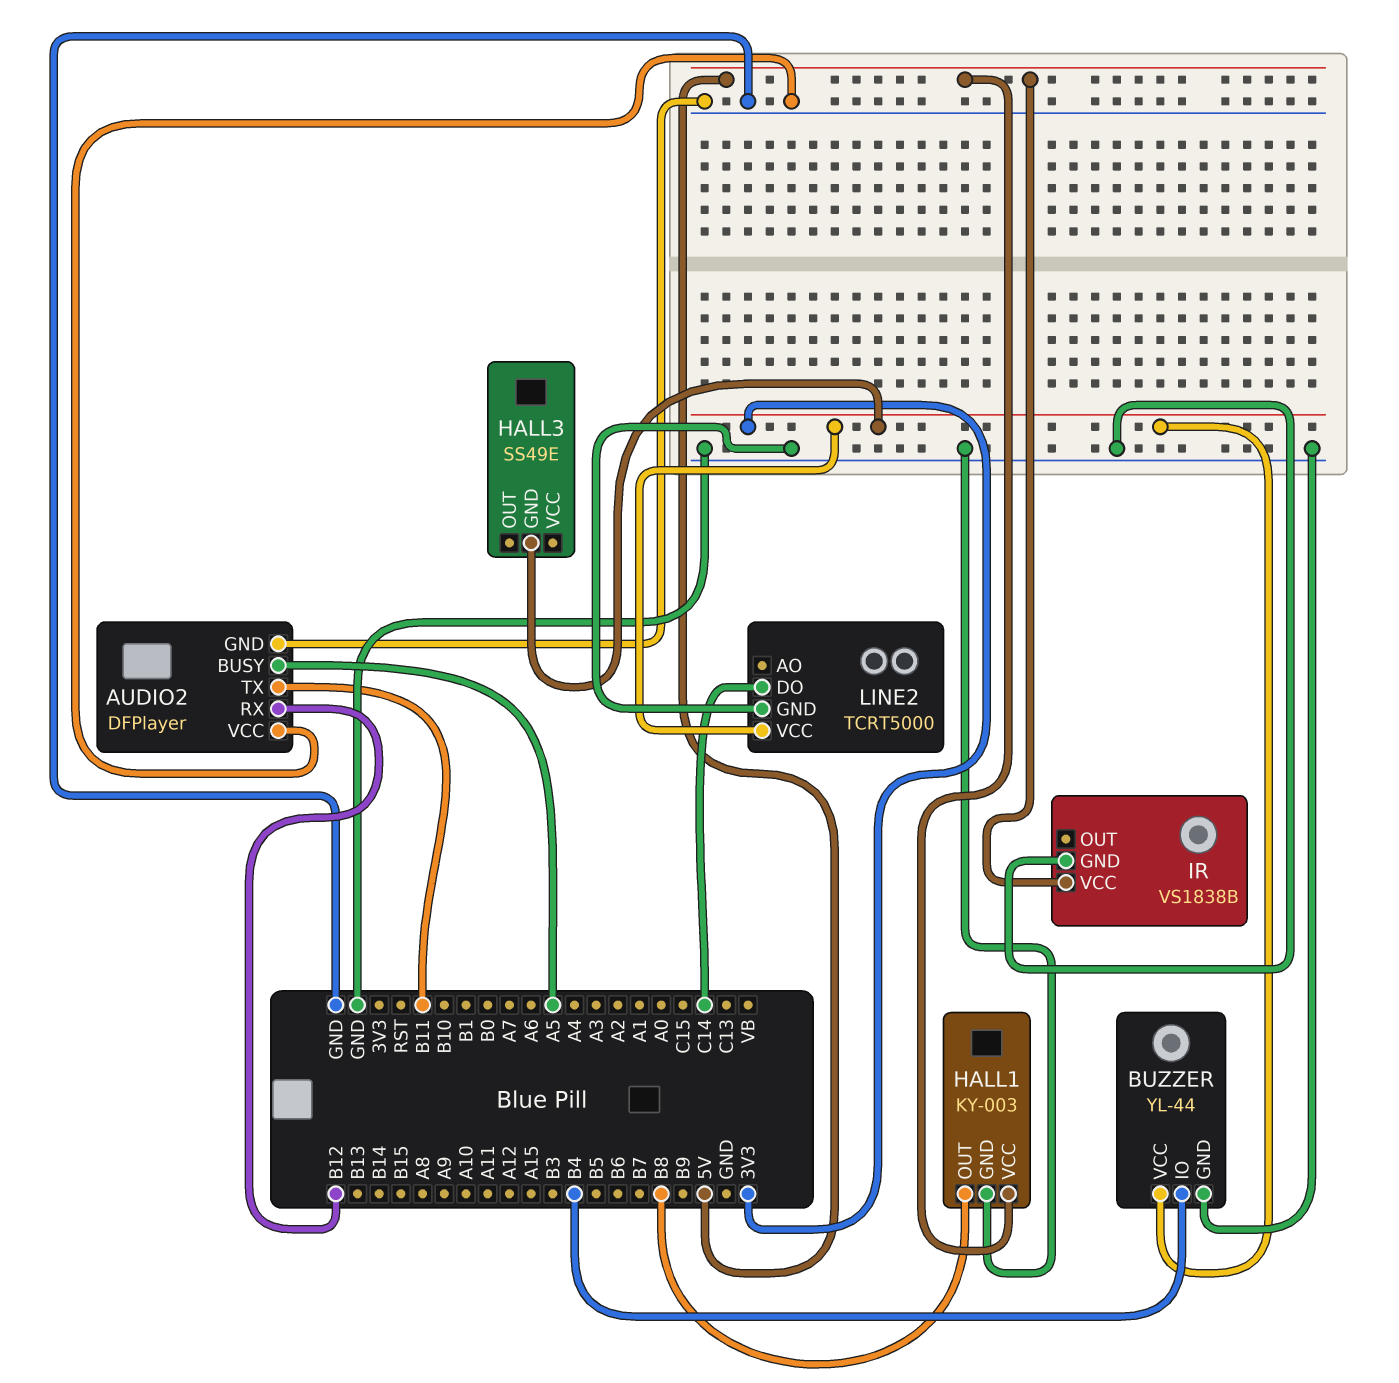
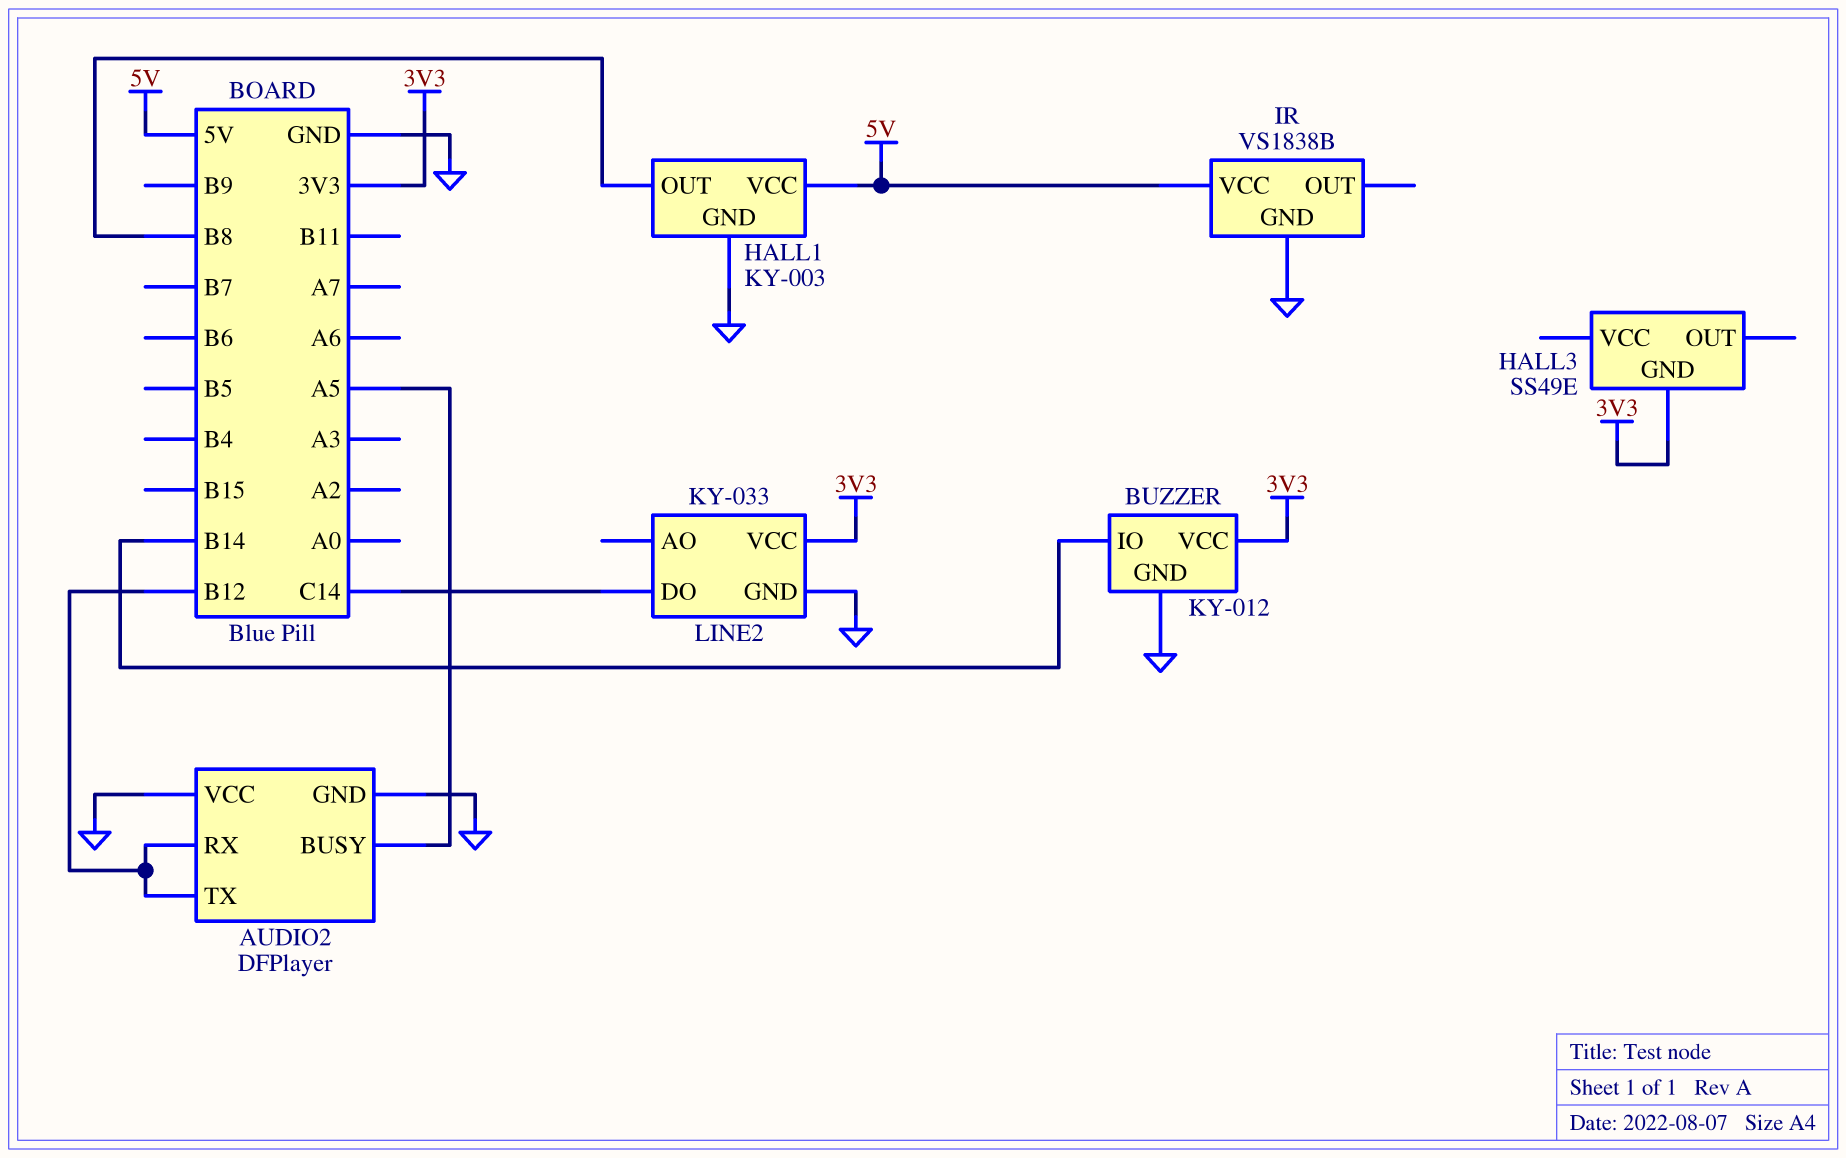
AUDIO2 pin TX: B11 -> B12
BUZZER: YL-44 -> KY-012
BUZZER pin IO: B4 -> B14
LINE2: TCRT5000 -> KY-033

